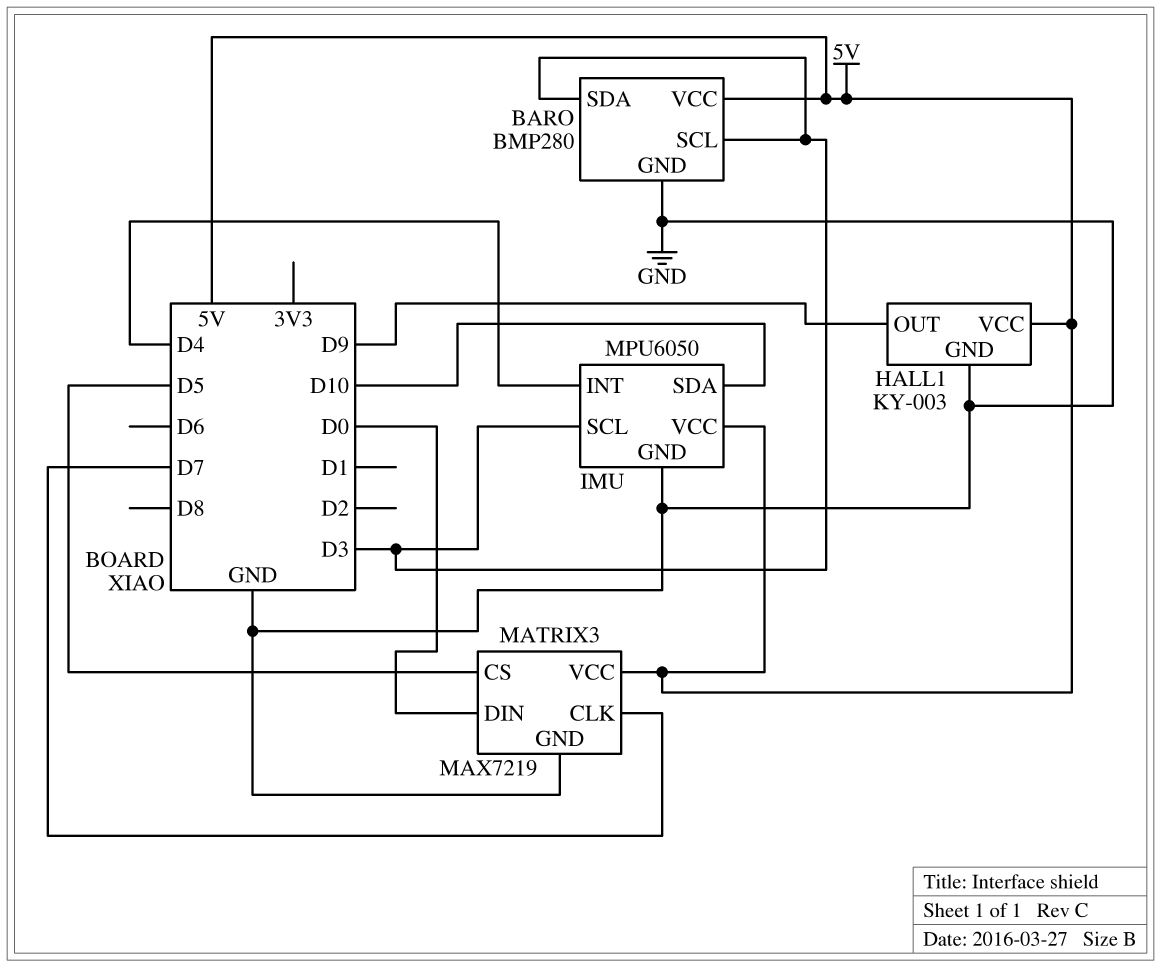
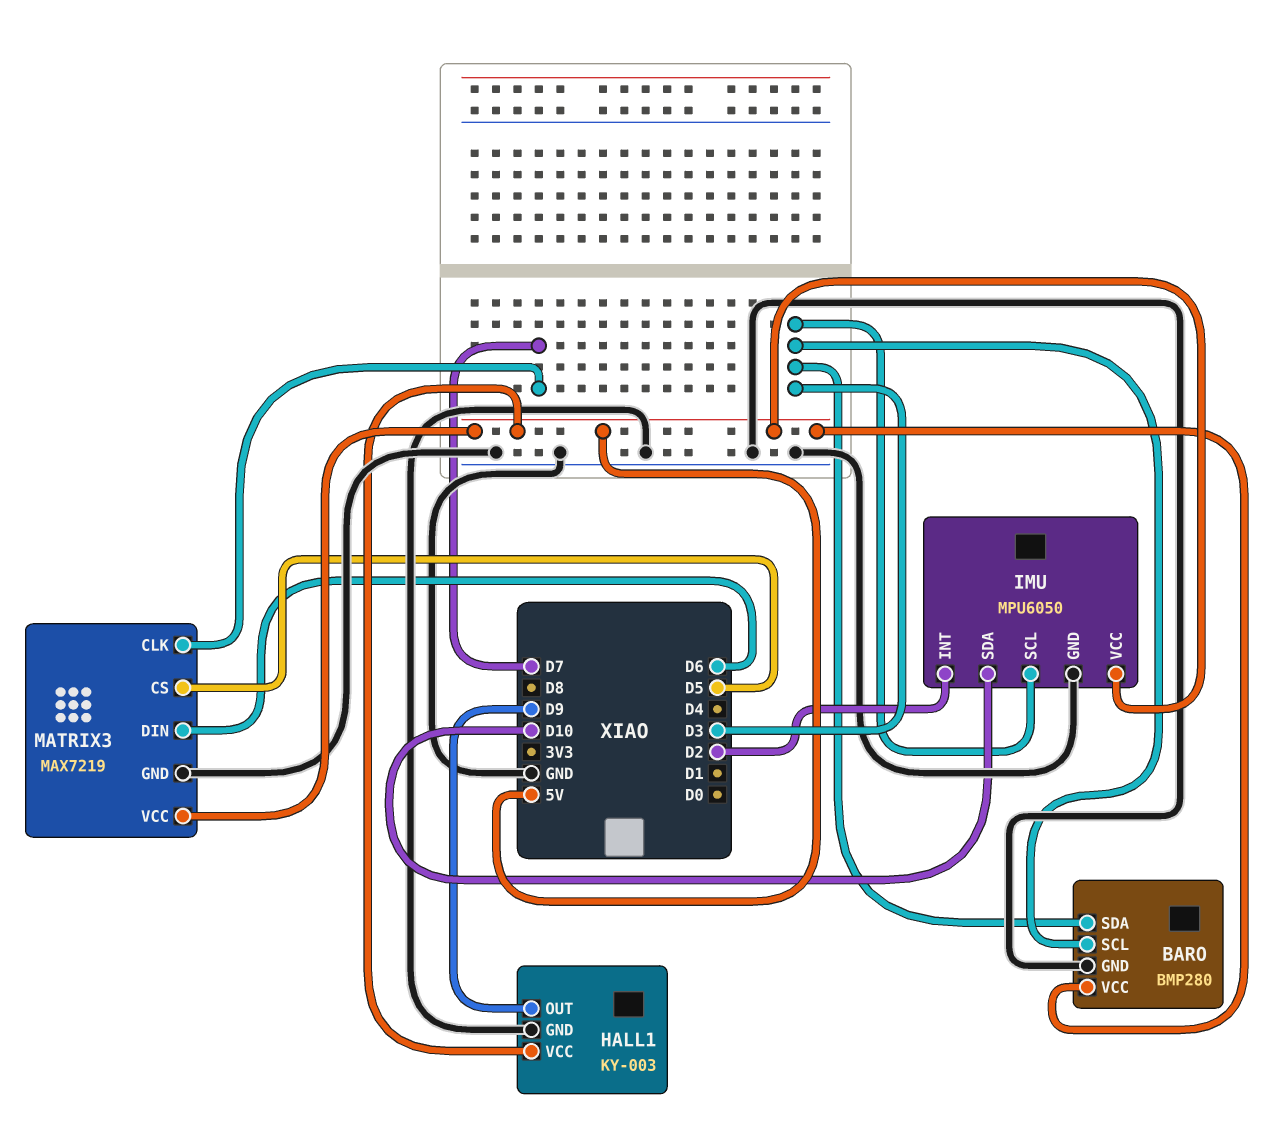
IMU pin INT: D4 -> D2
MATRIX3 pin DIN: D0 -> D6

